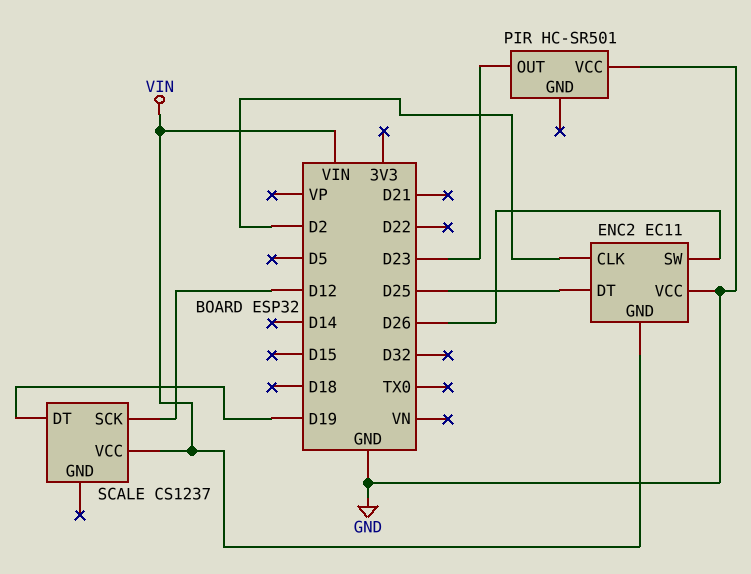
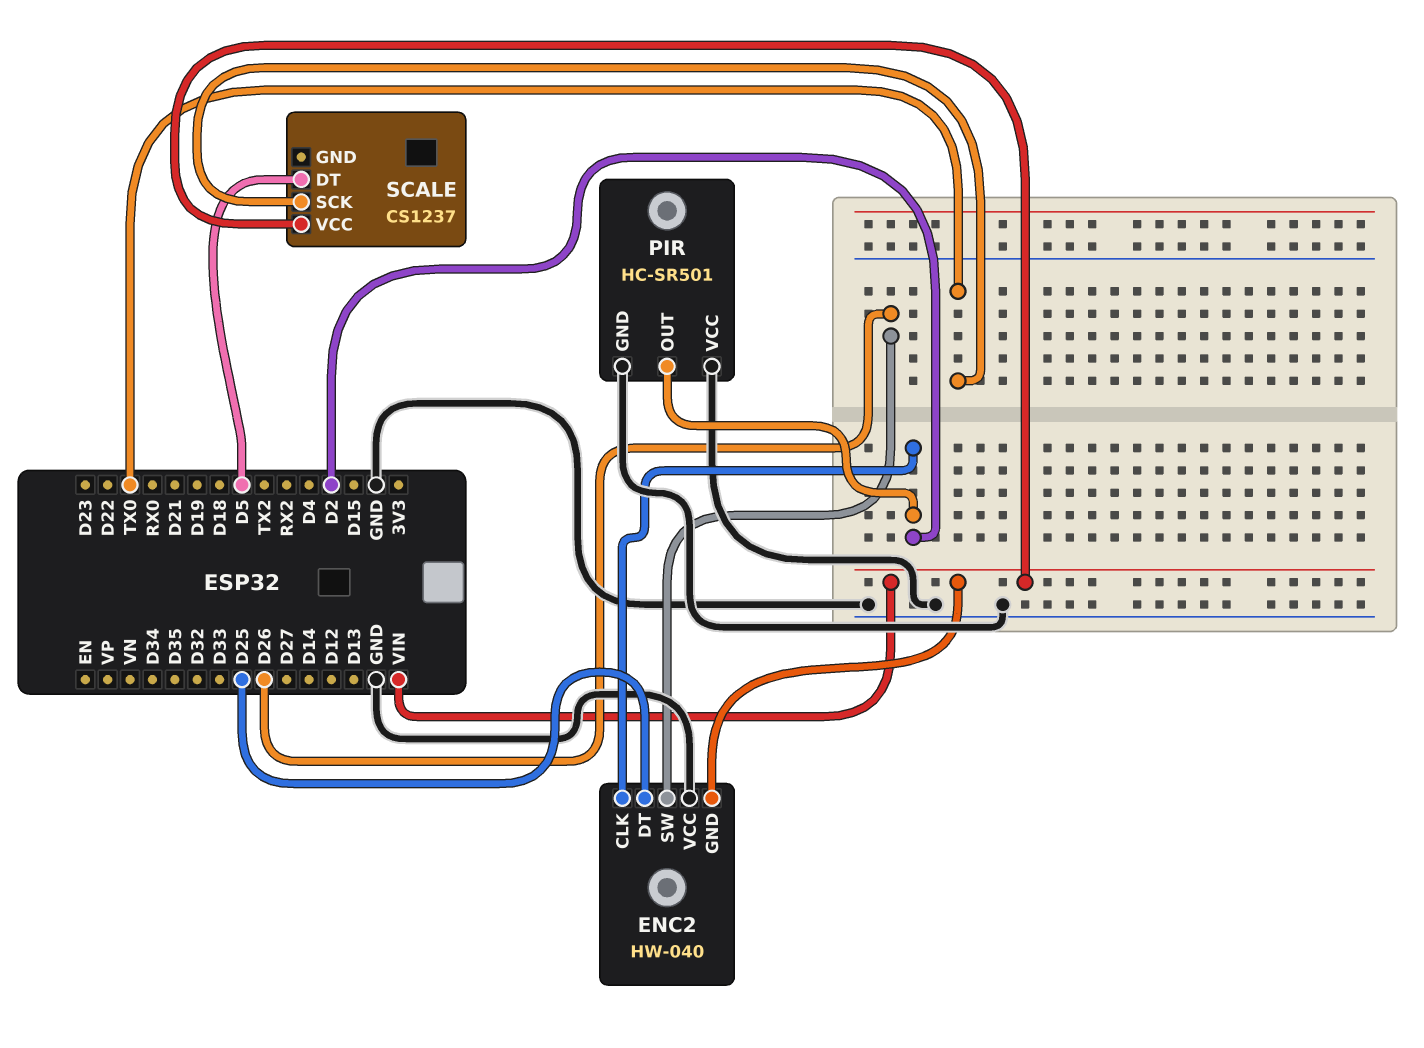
ENC2: EC11 -> HW-040
PIR pin GND: none -> GND
PIR pin OUT: D23 -> D2
SCALE pin DT: D19 -> D5
SCALE pin SCK: D12 -> TX0

